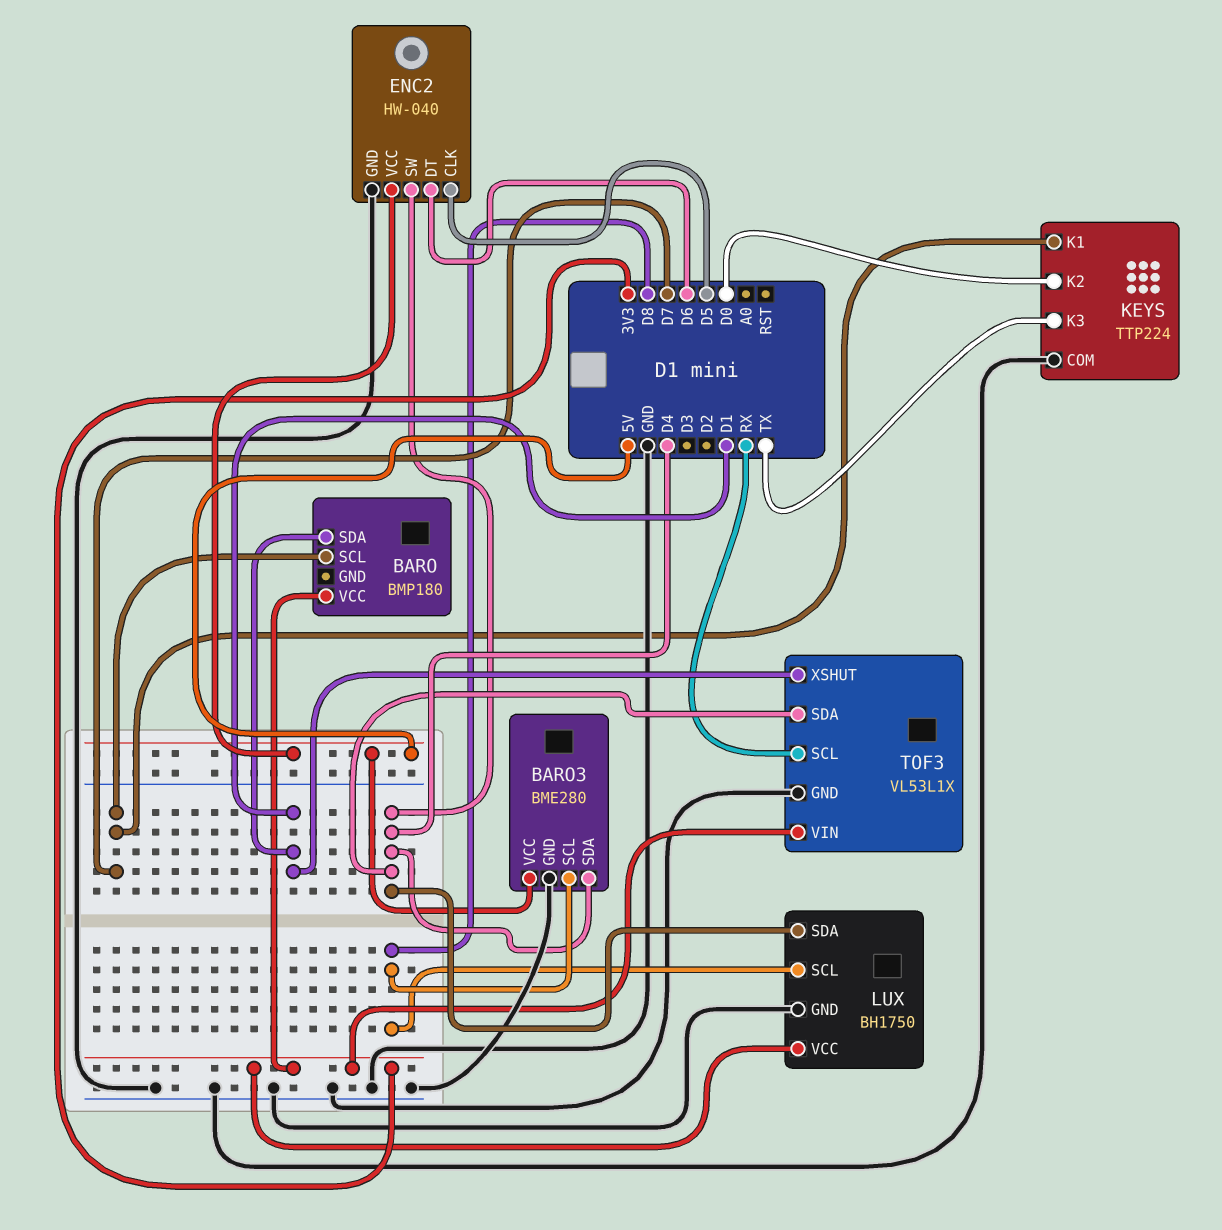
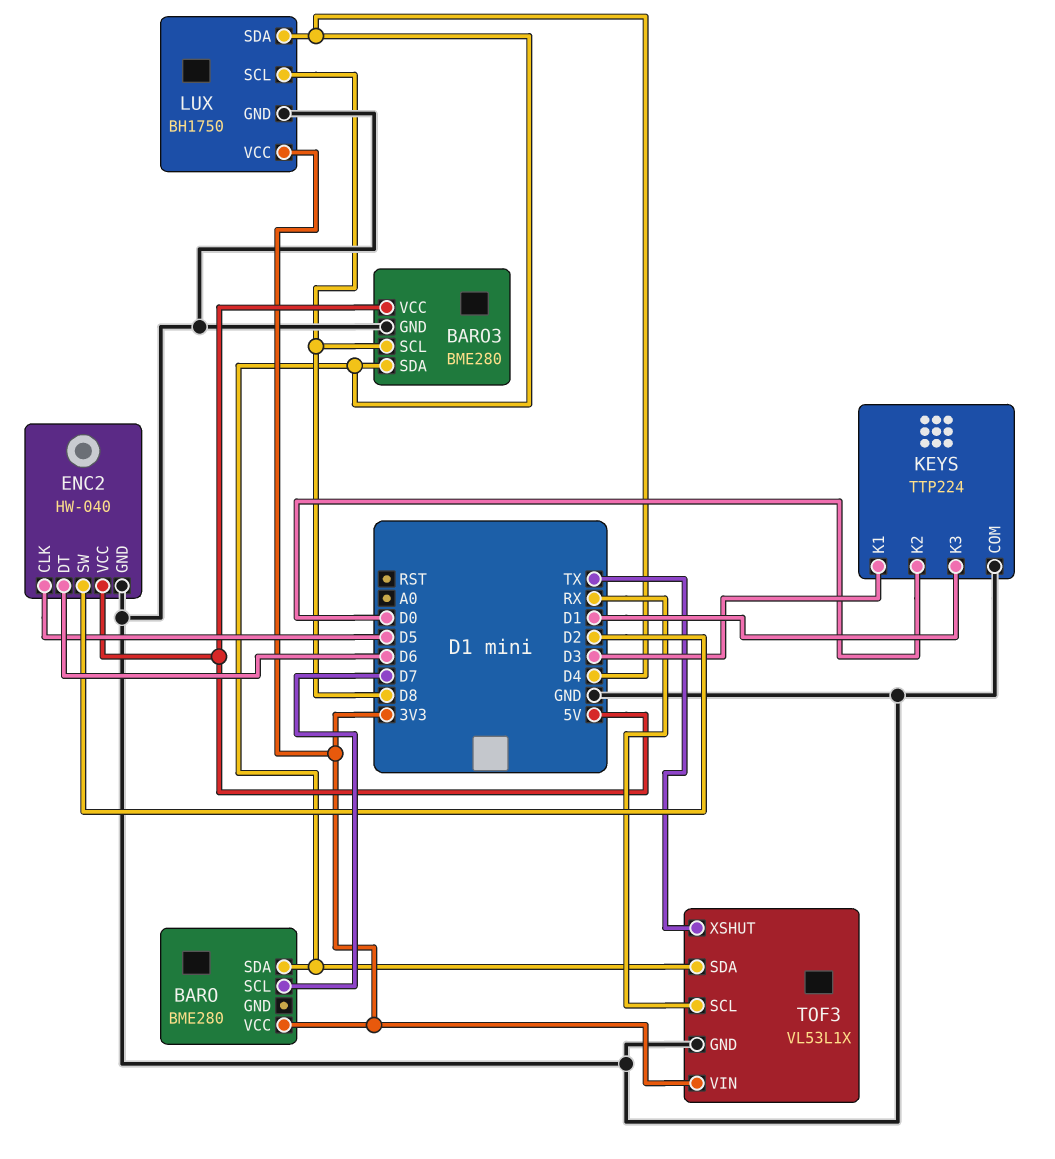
BARO: BMP180 -> BME280
BARO pin SDA: D1 -> D4
ENC2 pin SW: D4 -> D2
KEYS pin K1: D7 -> D3
KEYS pin K3: TX -> D1
TOF3 pin XSHUT: D1 -> TX

